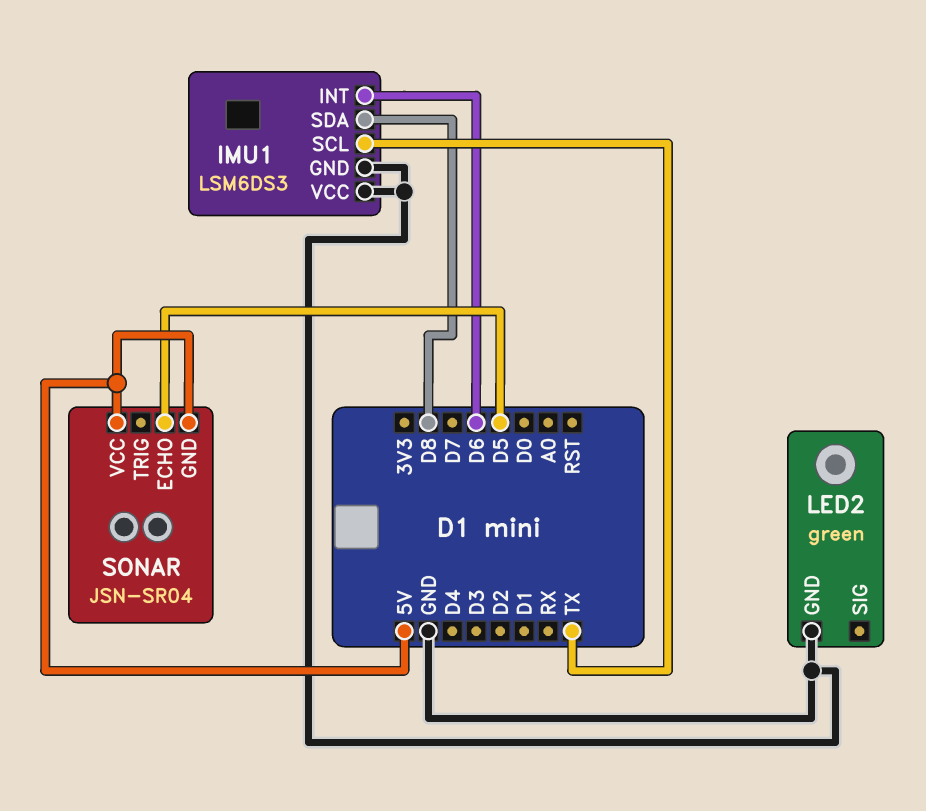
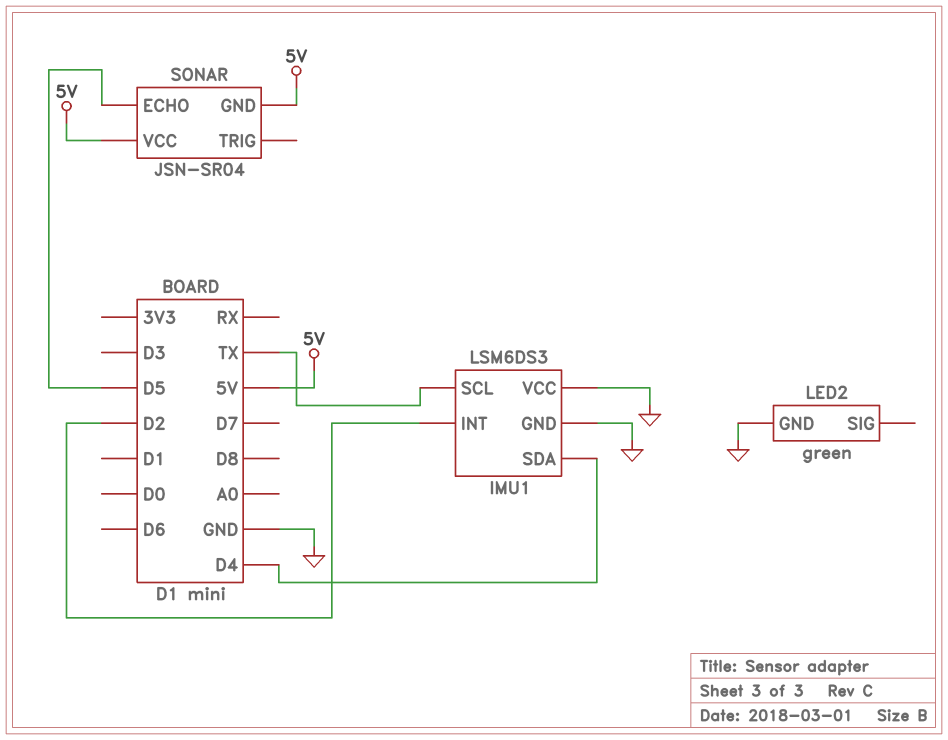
IMU1 pin INT: D6 -> D2
IMU1 pin SDA: D8 -> D4

